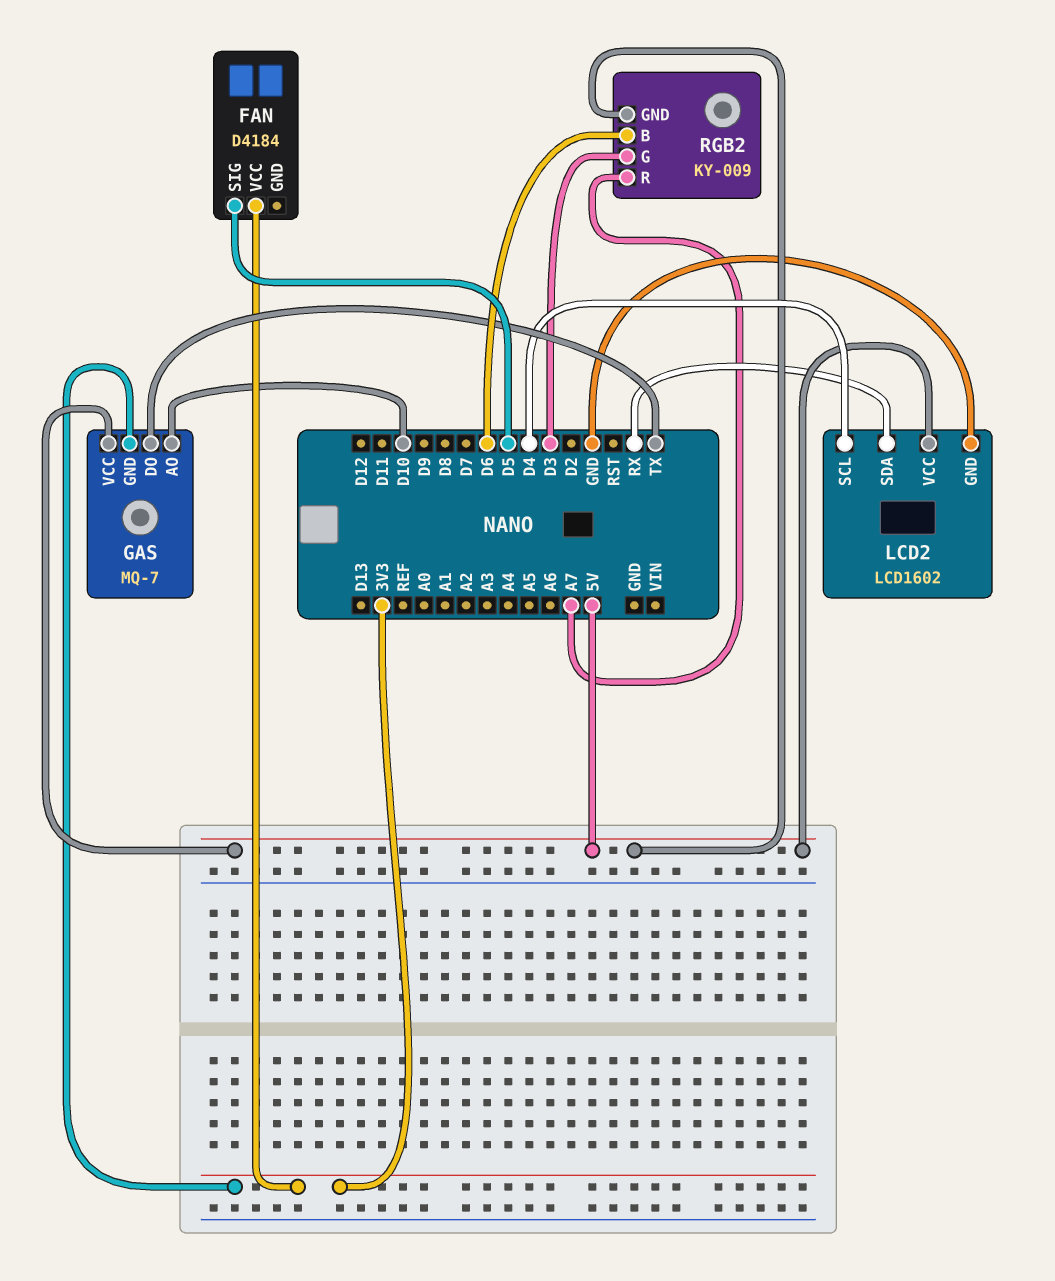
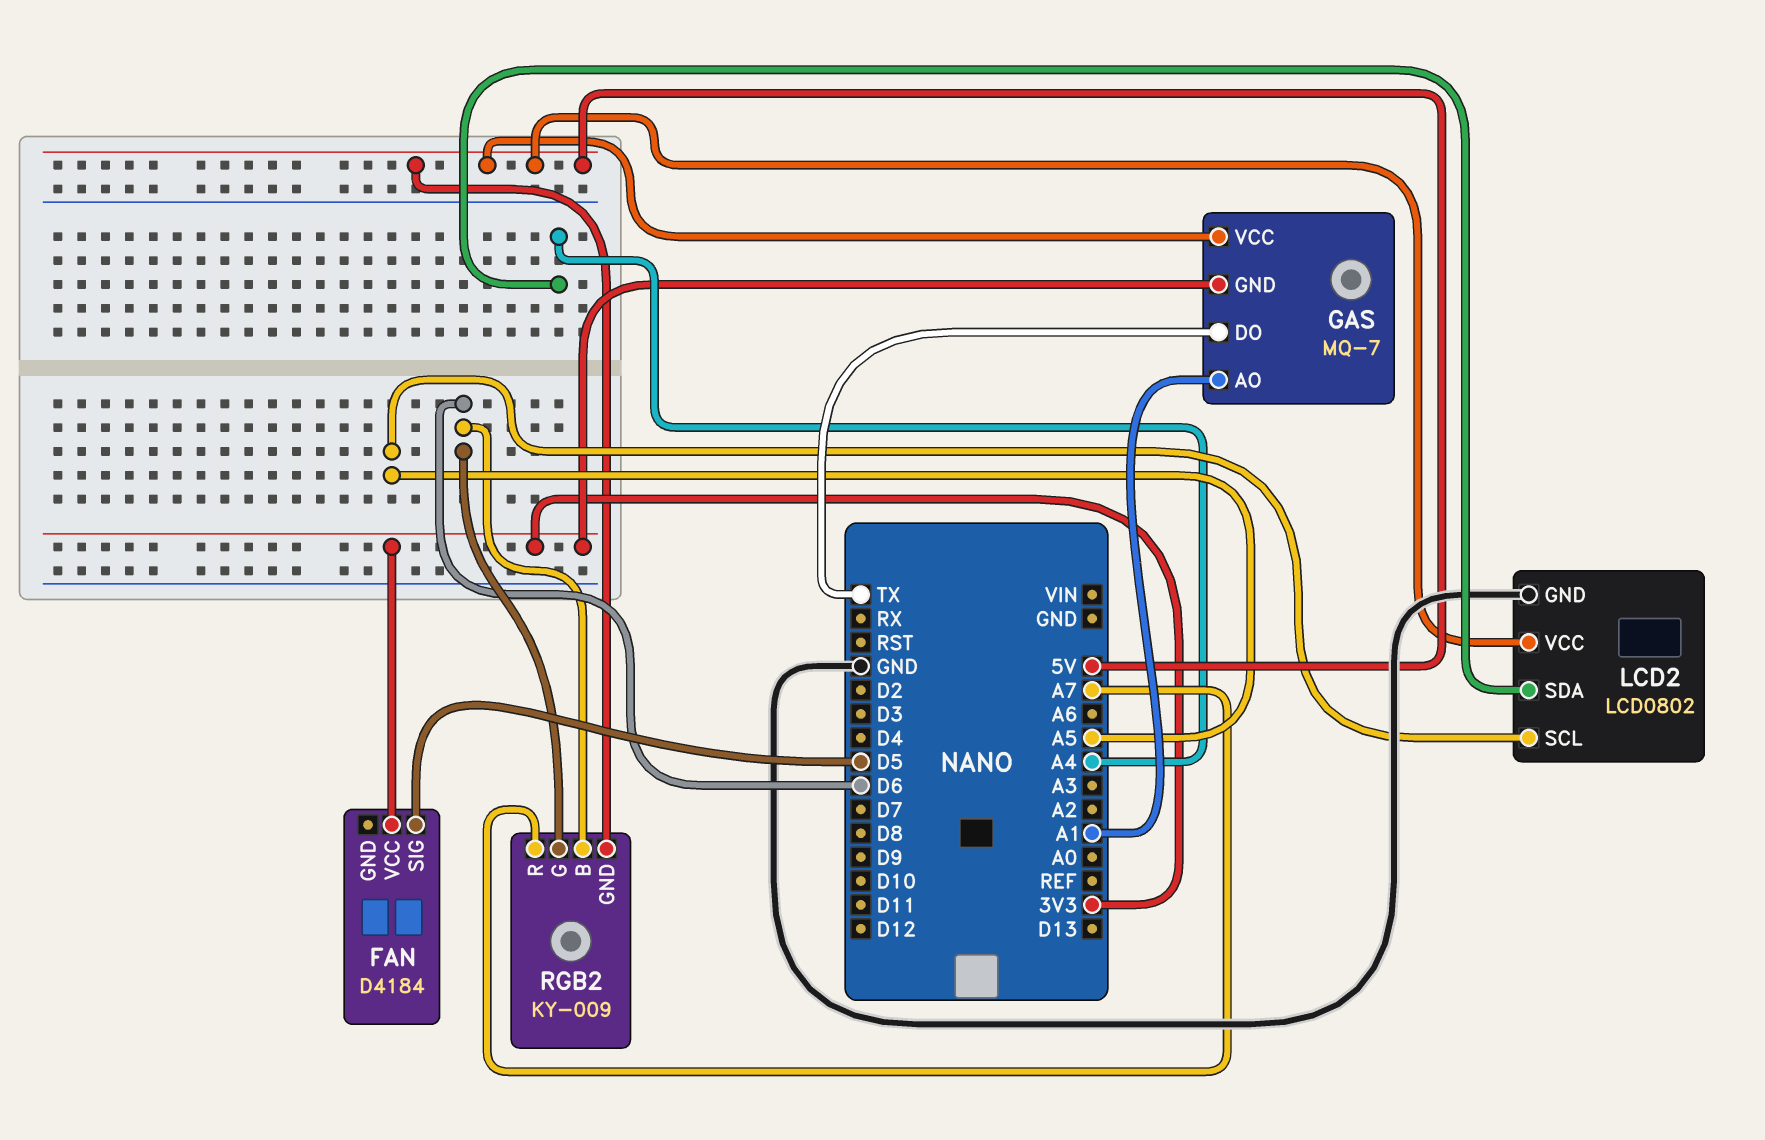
GAS pin AO: D10 -> A1
LCD2: LCD1602 -> LCD0802
LCD2 pin SCL: D4 -> A5
LCD2 pin SDA: RX -> A4
RGB2 pin G: D3 -> D6

